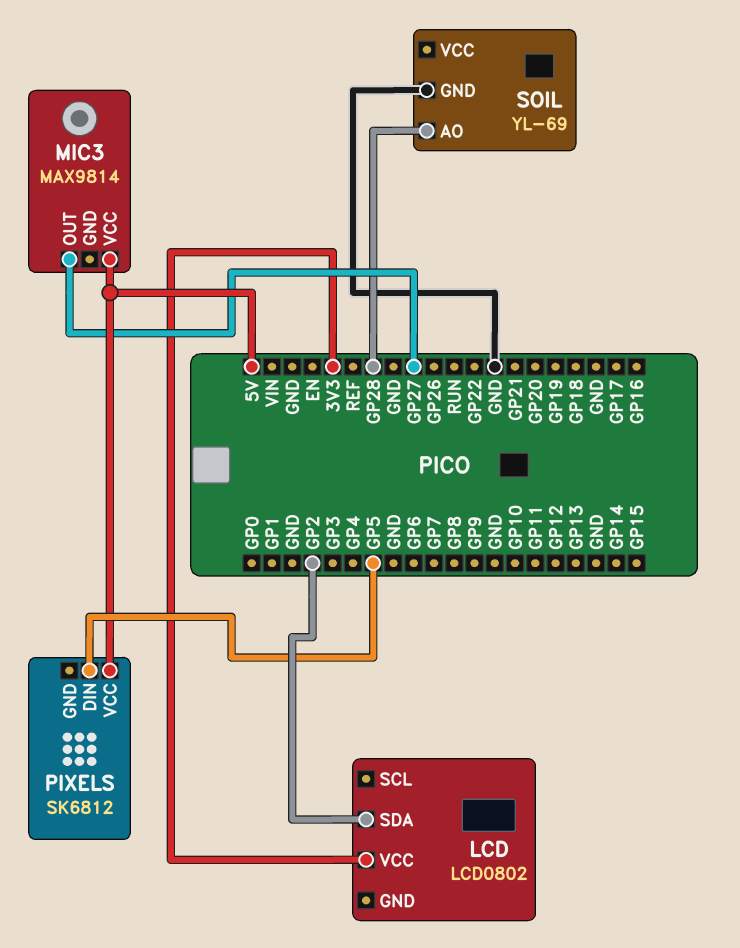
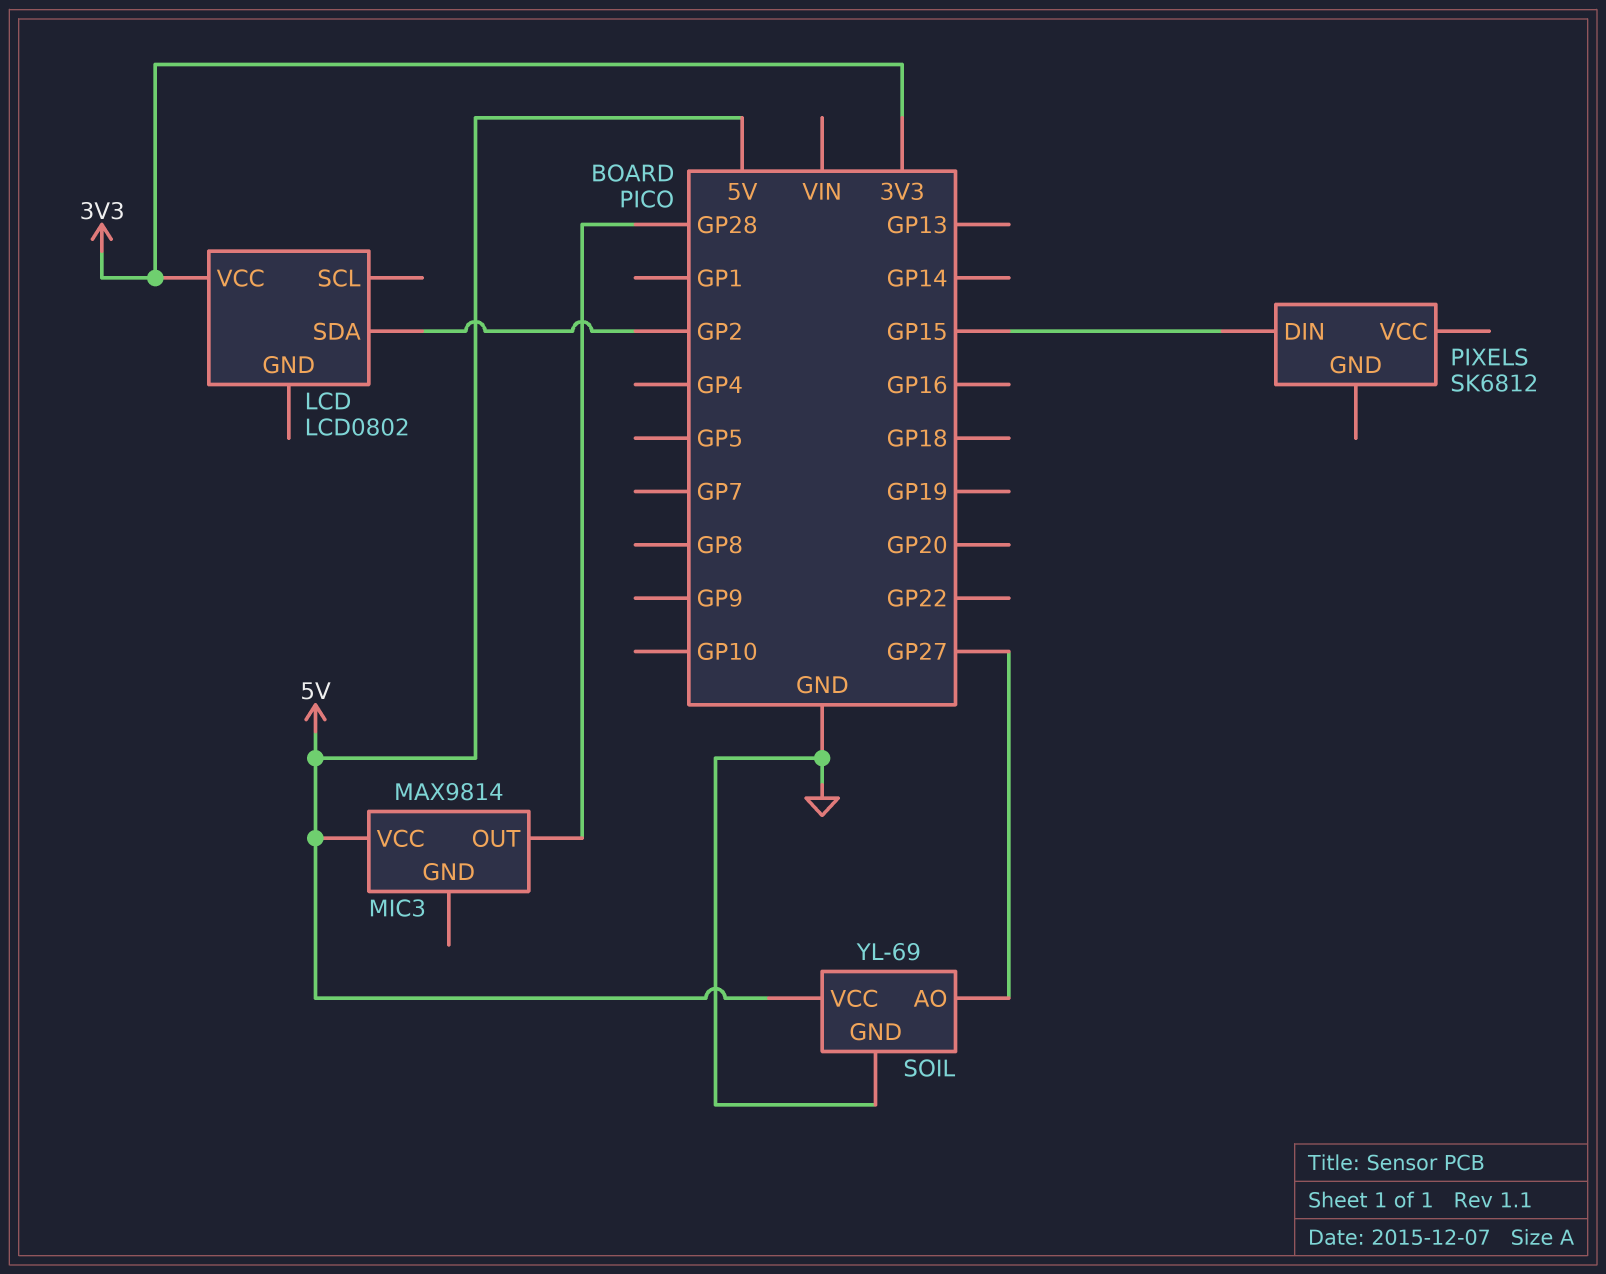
MIC3 pin OUT: GP27 -> GP28
PIXELS pin DIN: GP5 -> GP15
PIXELS pin VCC: 5V -> none
SOIL pin AO: GP28 -> GP27
SOIL pin VCC: none -> 5V

